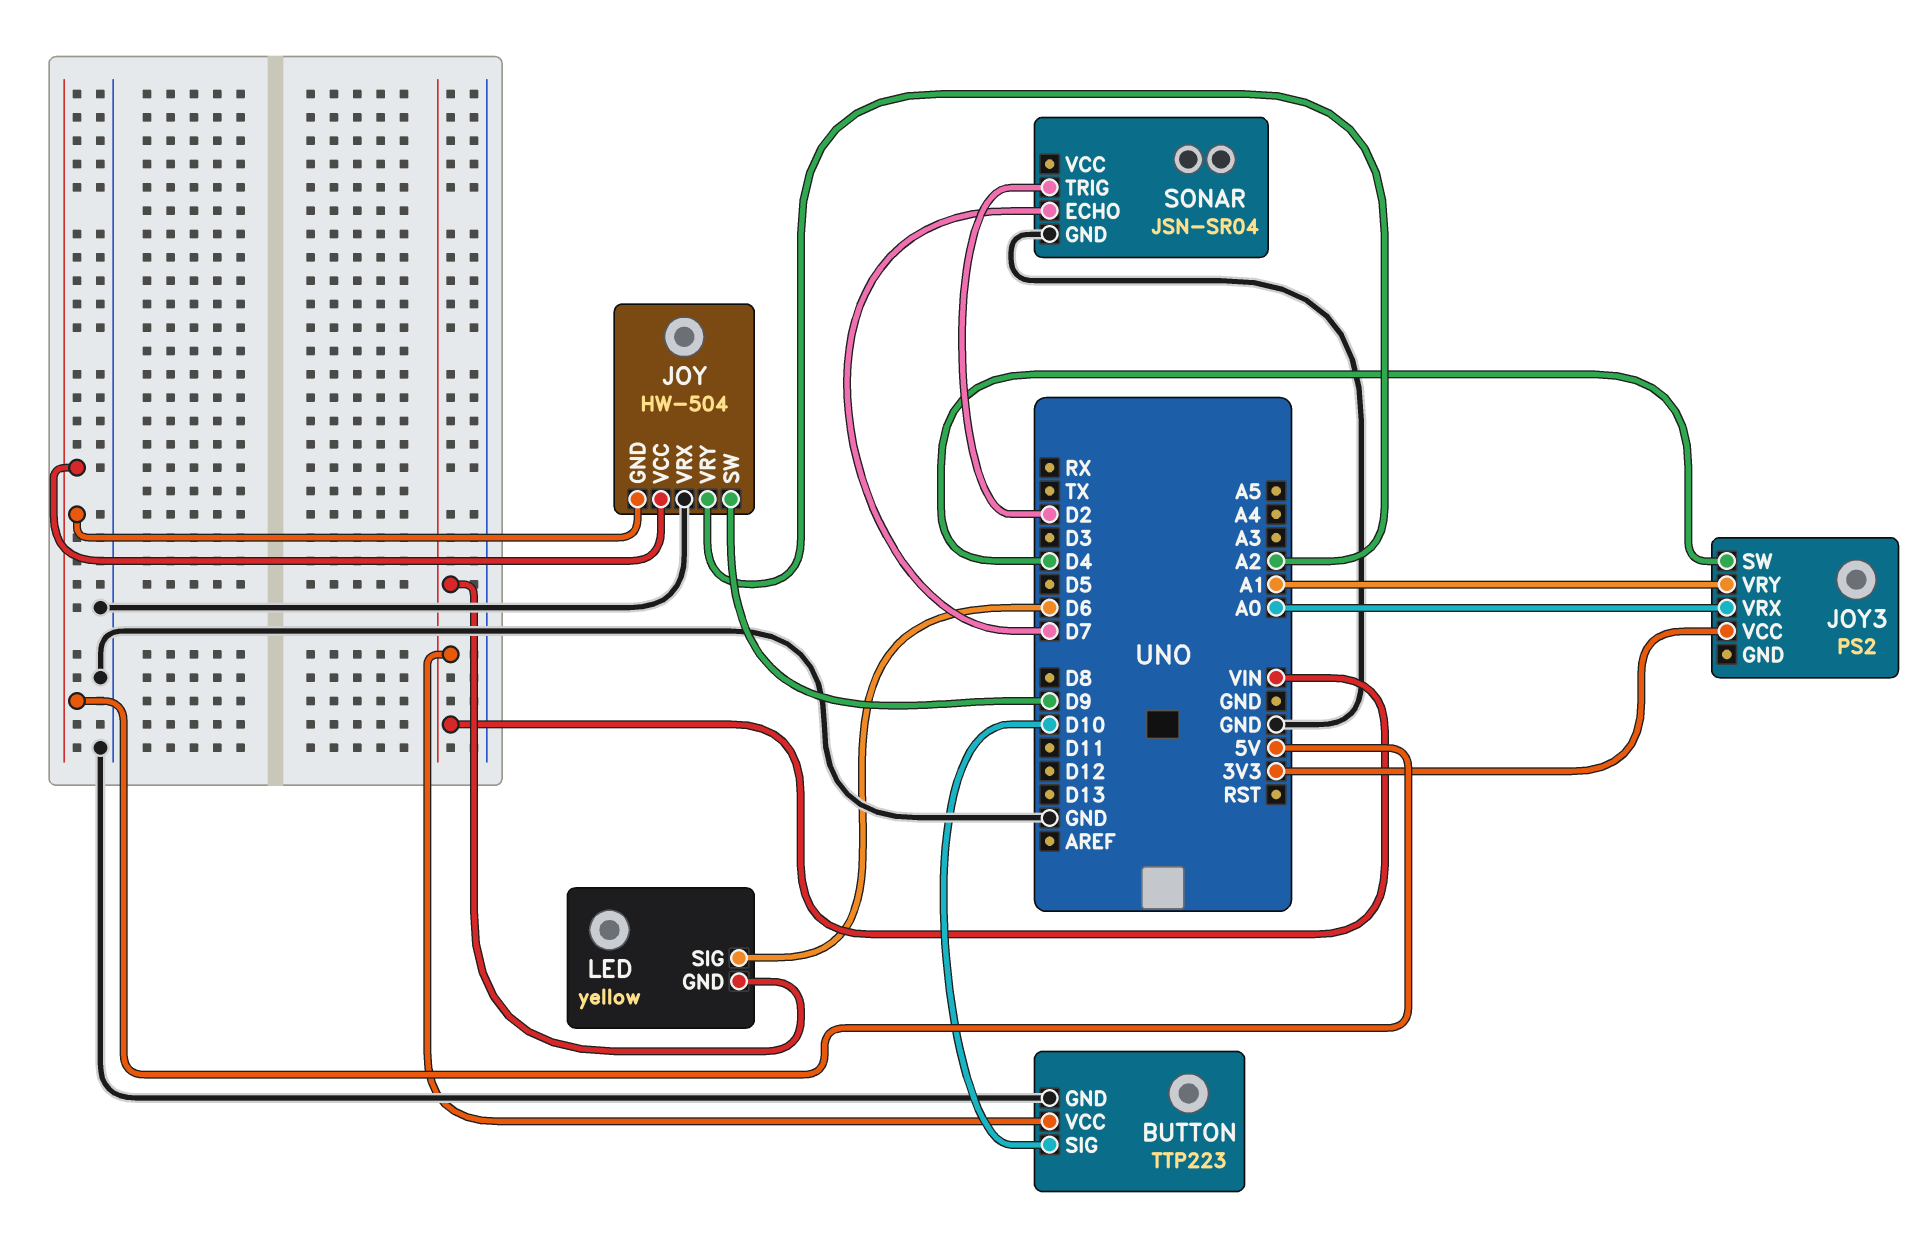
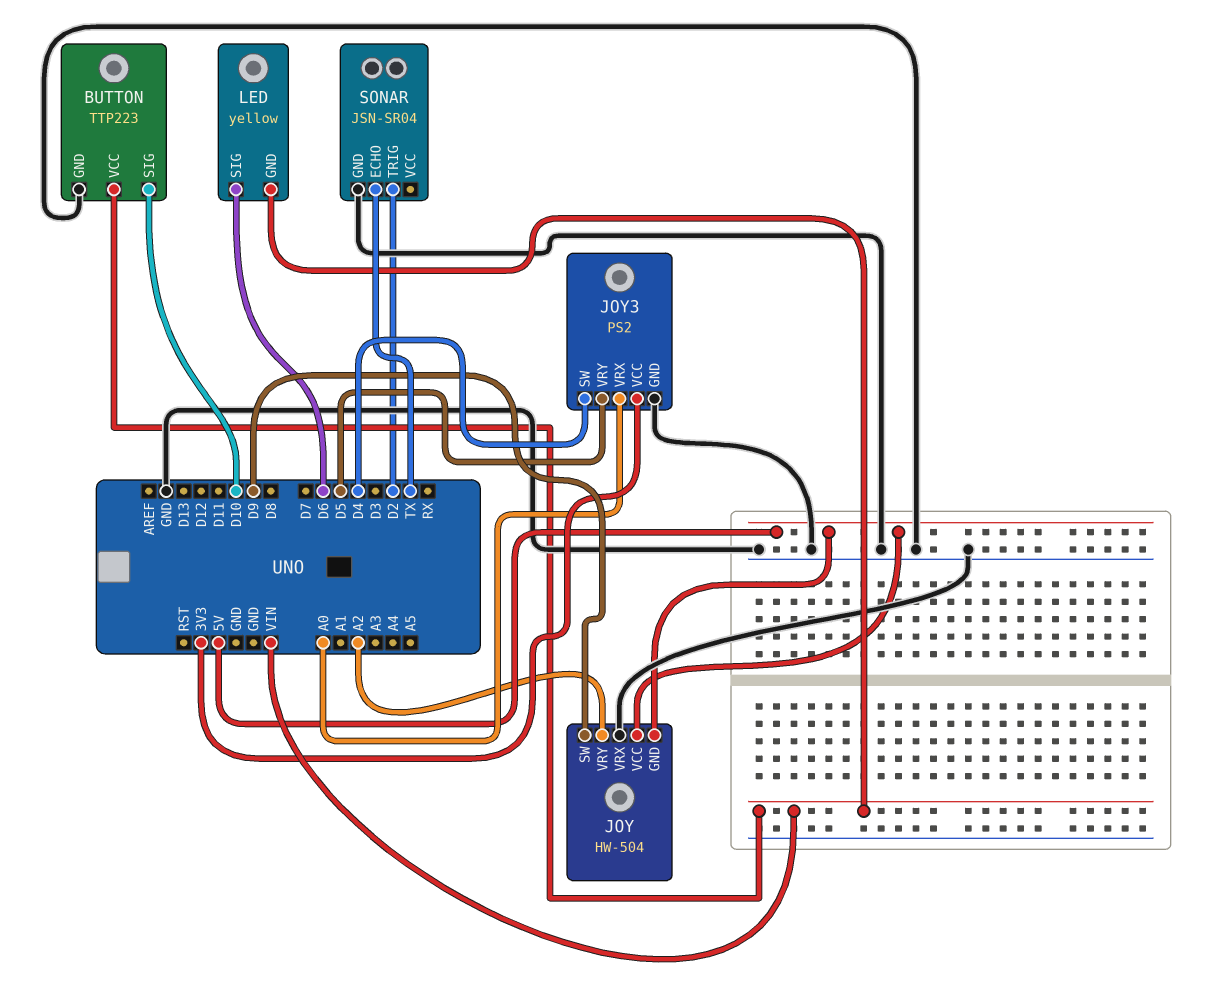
JOY3 pin GND: none -> GND
JOY3 pin VRY: A1 -> D5
SONAR pin ECHO: D7 -> TX

